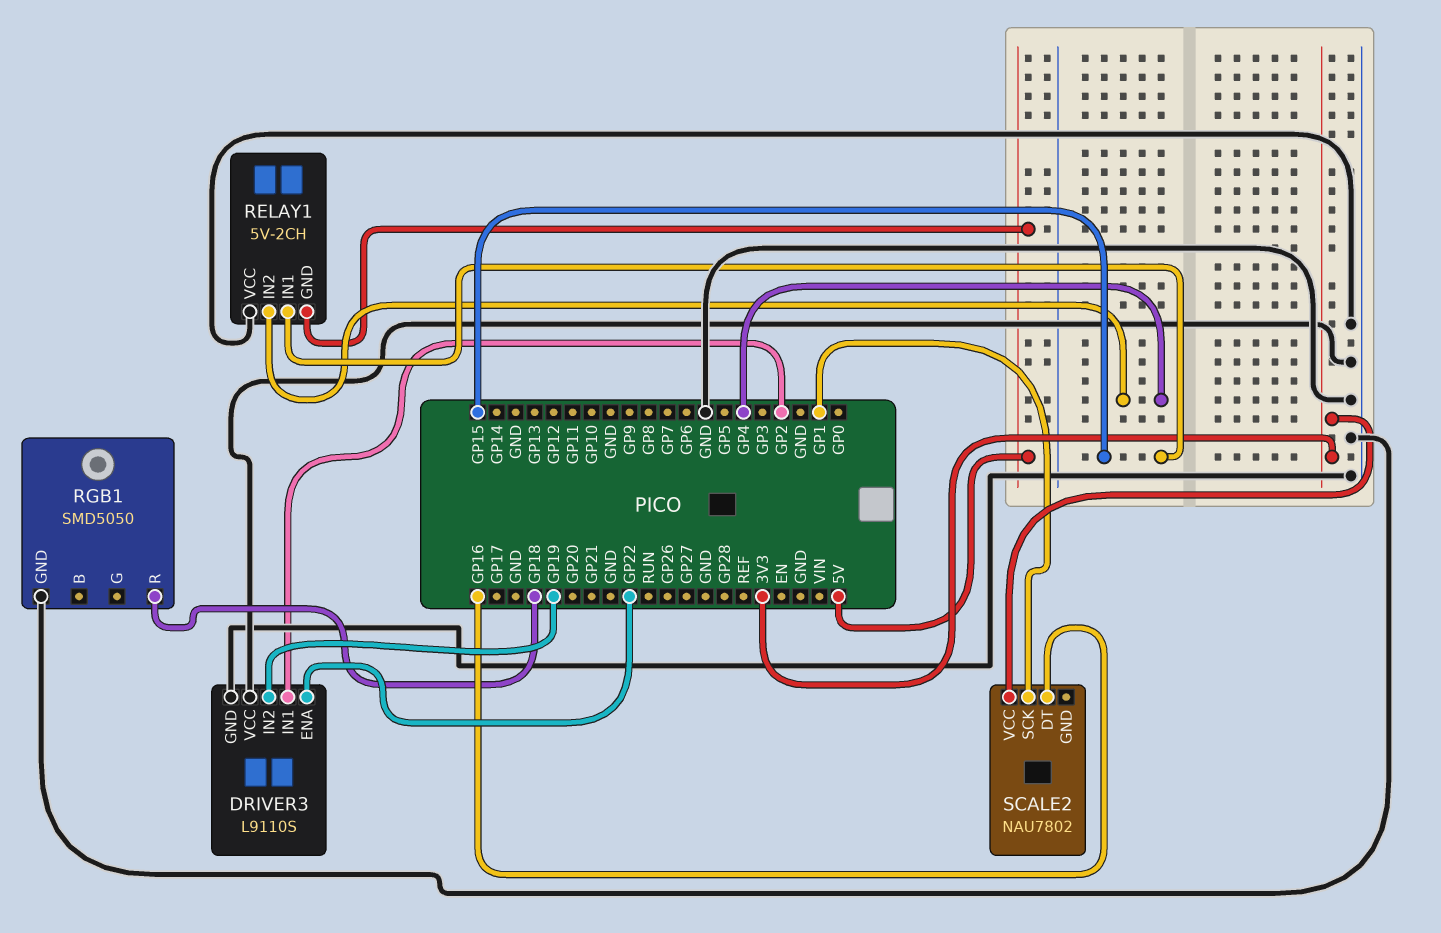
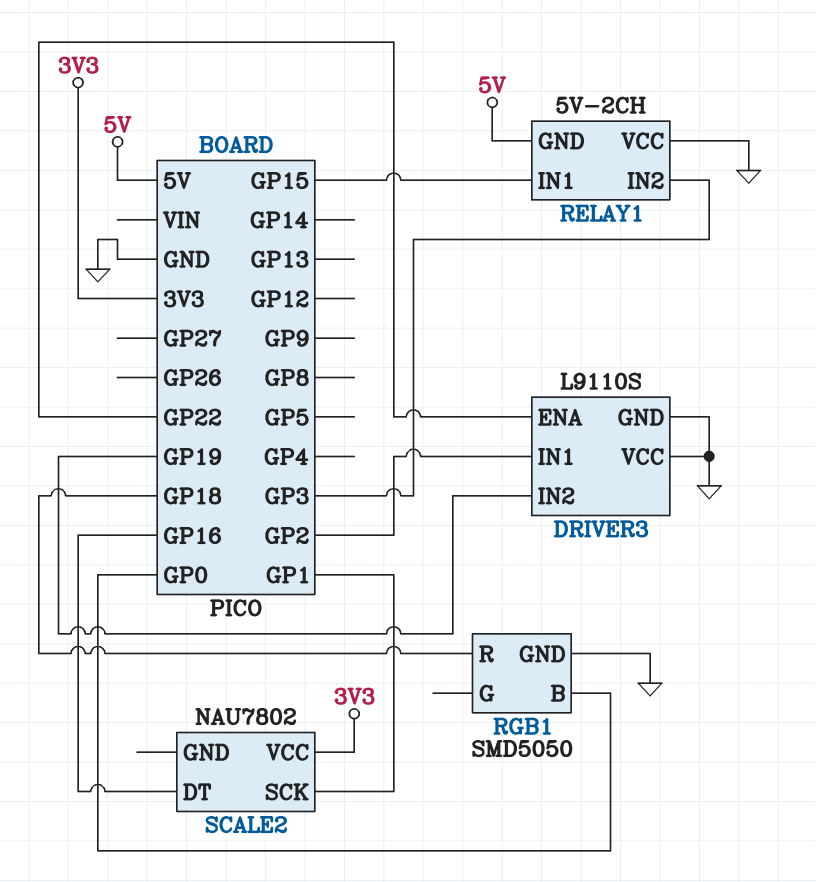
RELAY1 pin IN2: GP4 -> GP3
RGB1 pin B: none -> GP0

